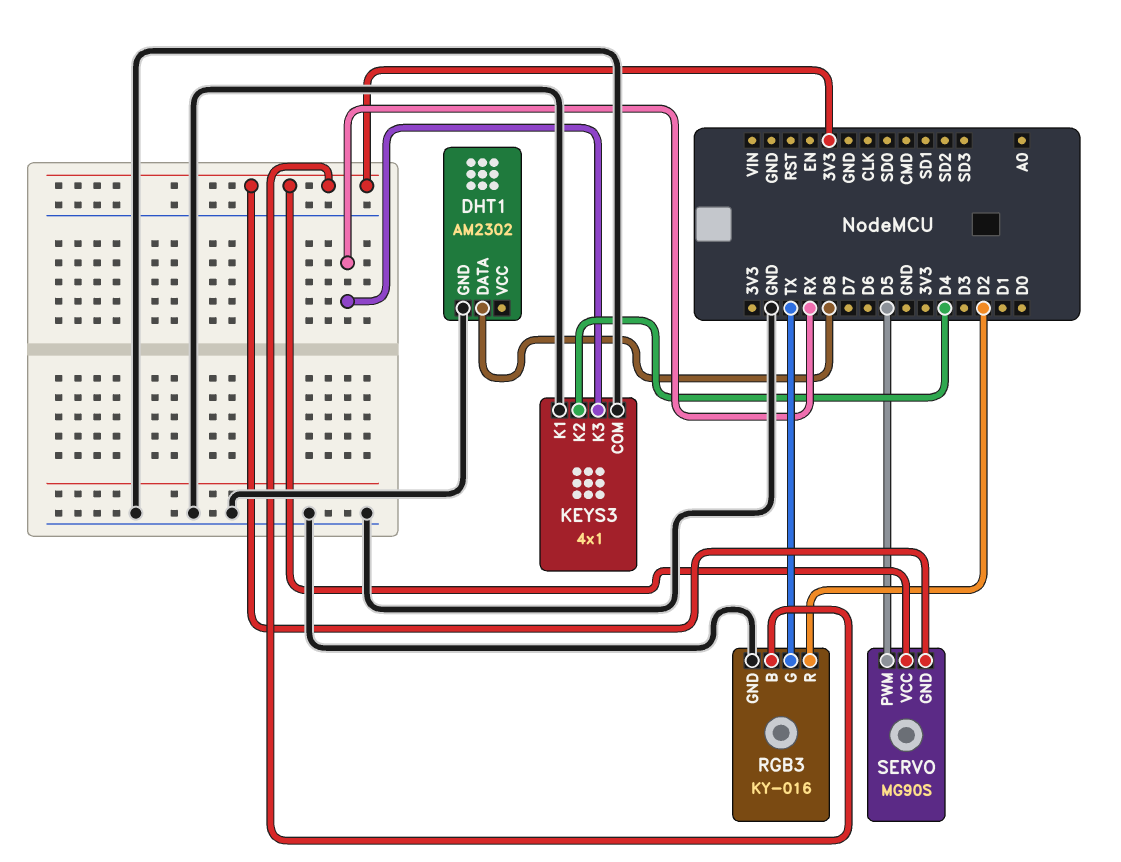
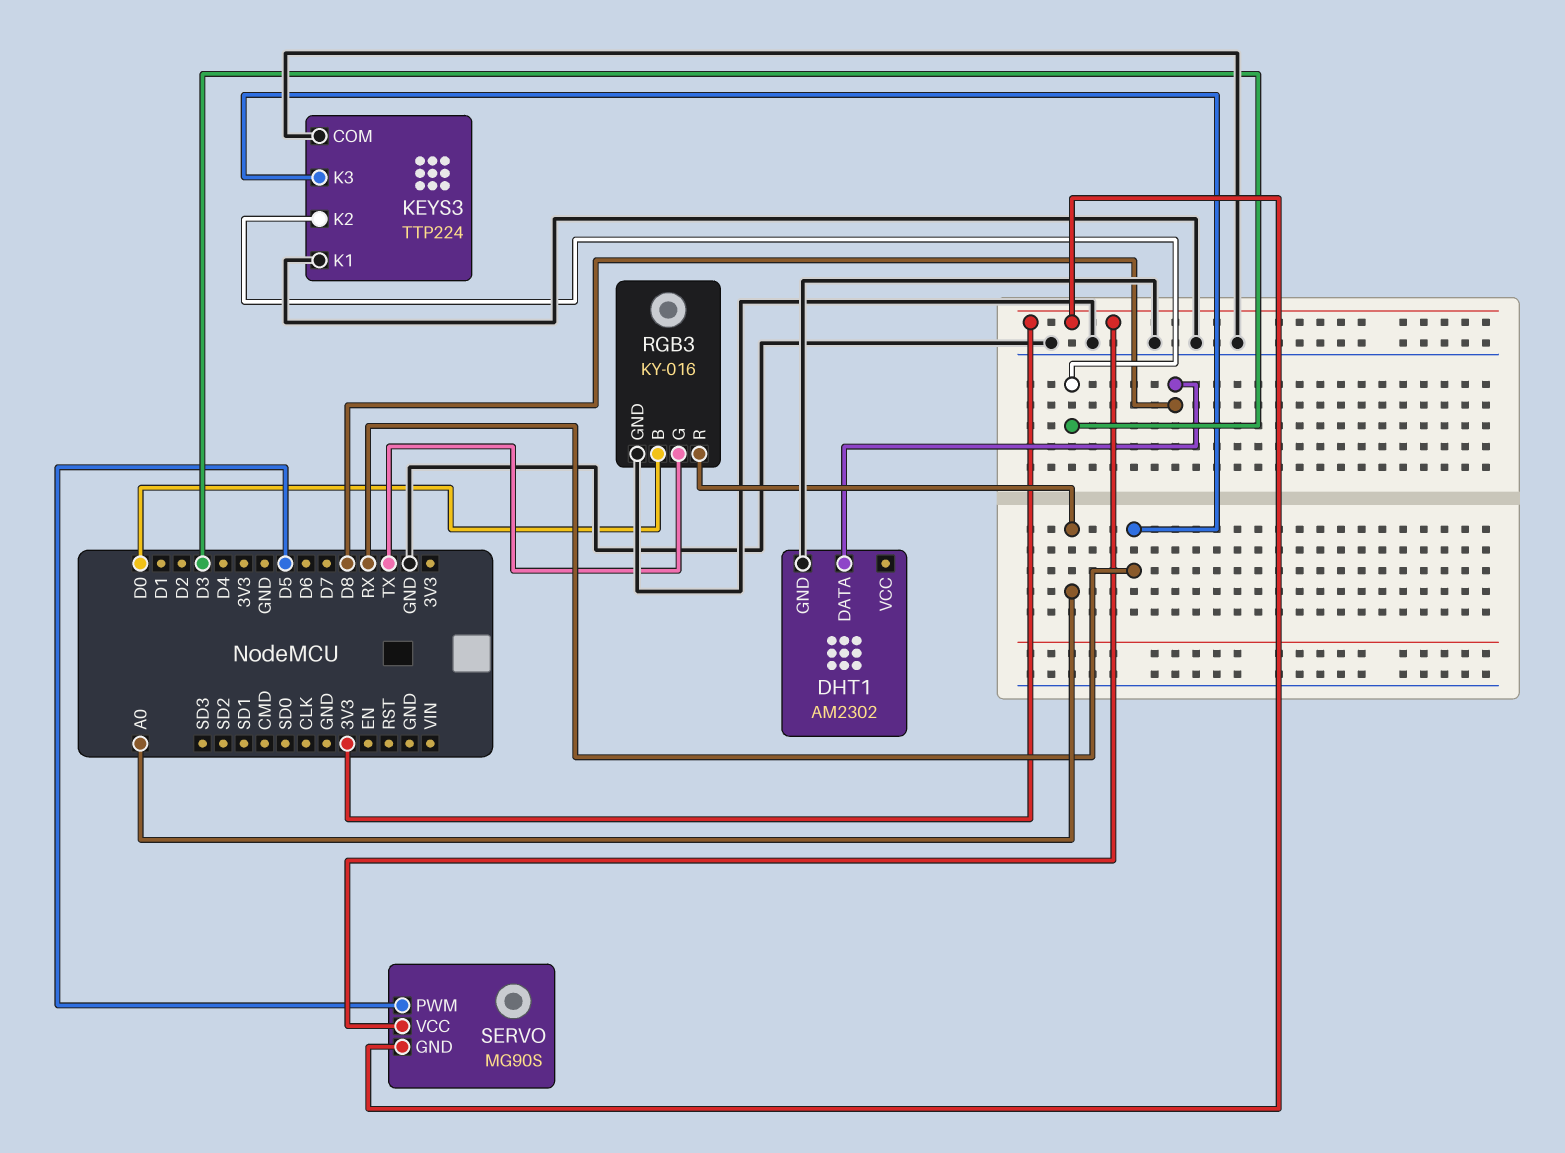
KEYS3: 4x1 -> TTP224
KEYS3 pin K2: D4 -> D3
RGB3 pin B: 3V3 -> D0
RGB3 pin R: D2 -> A0

